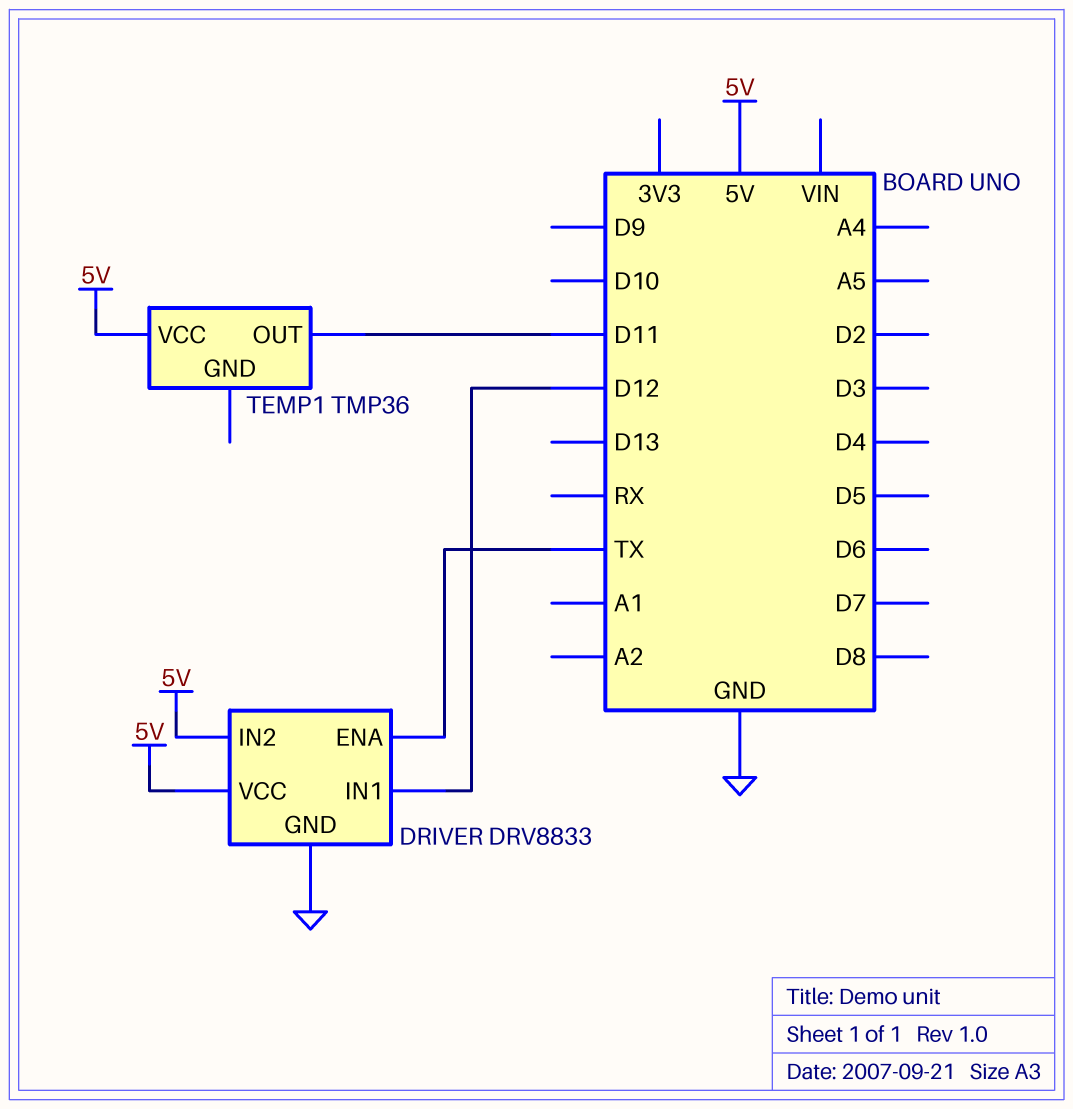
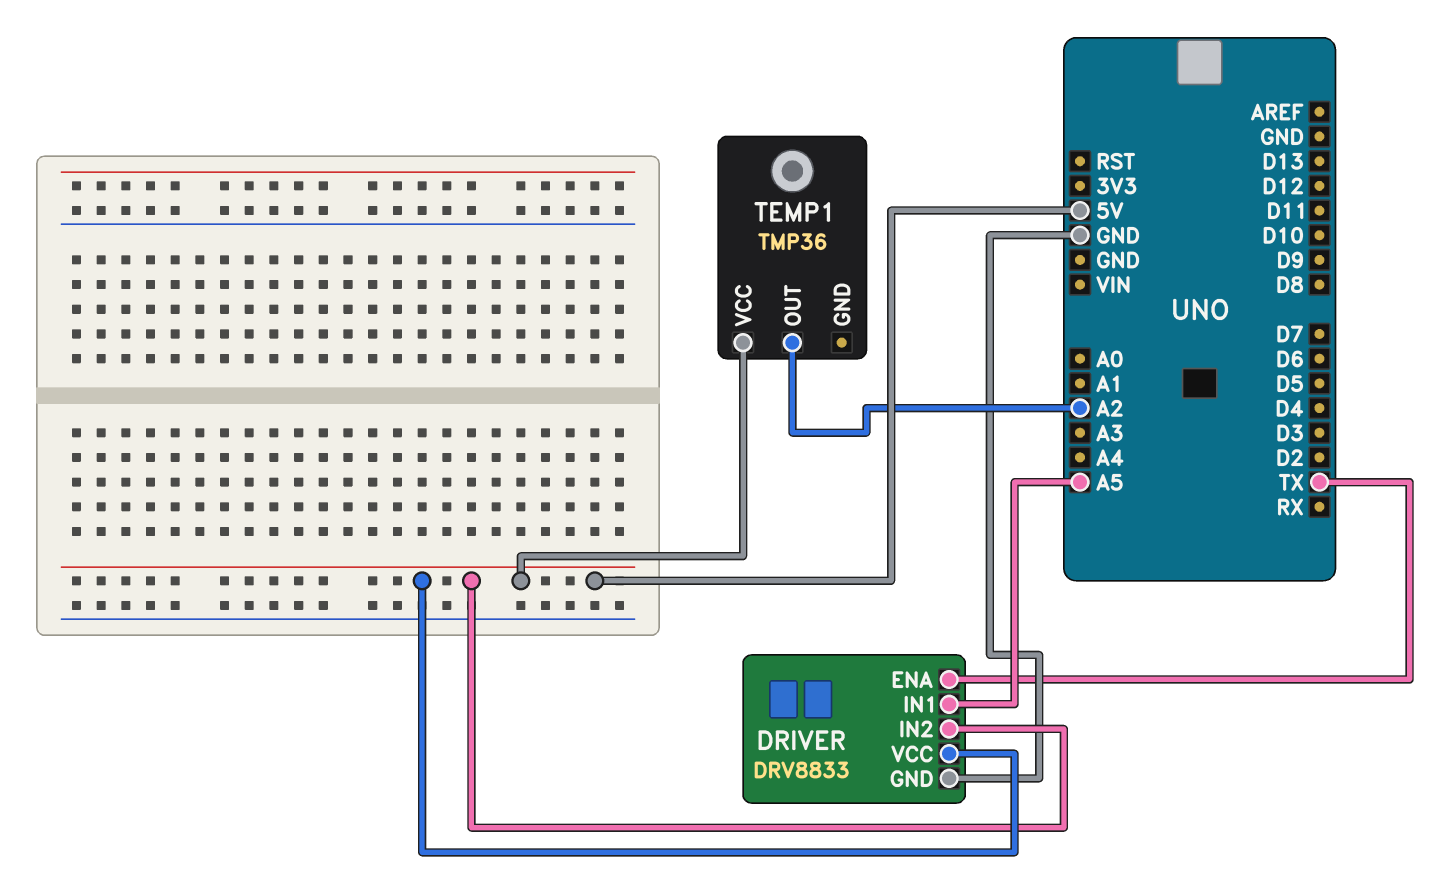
DRIVER pin IN1: D12 -> A5
TEMP1 pin OUT: D11 -> A2

